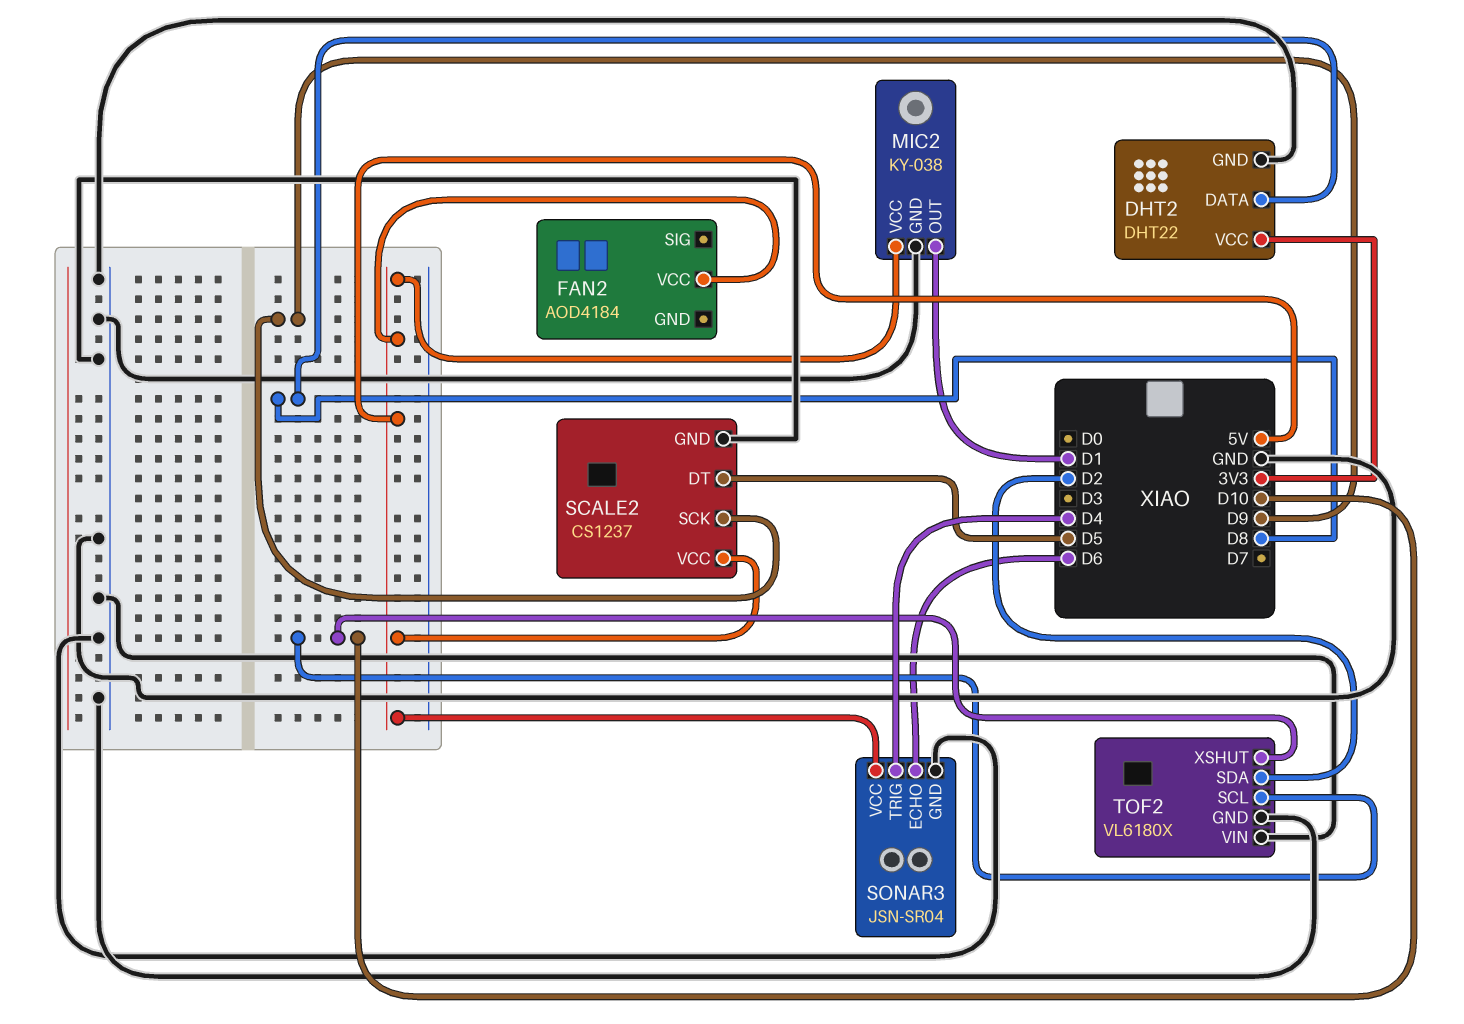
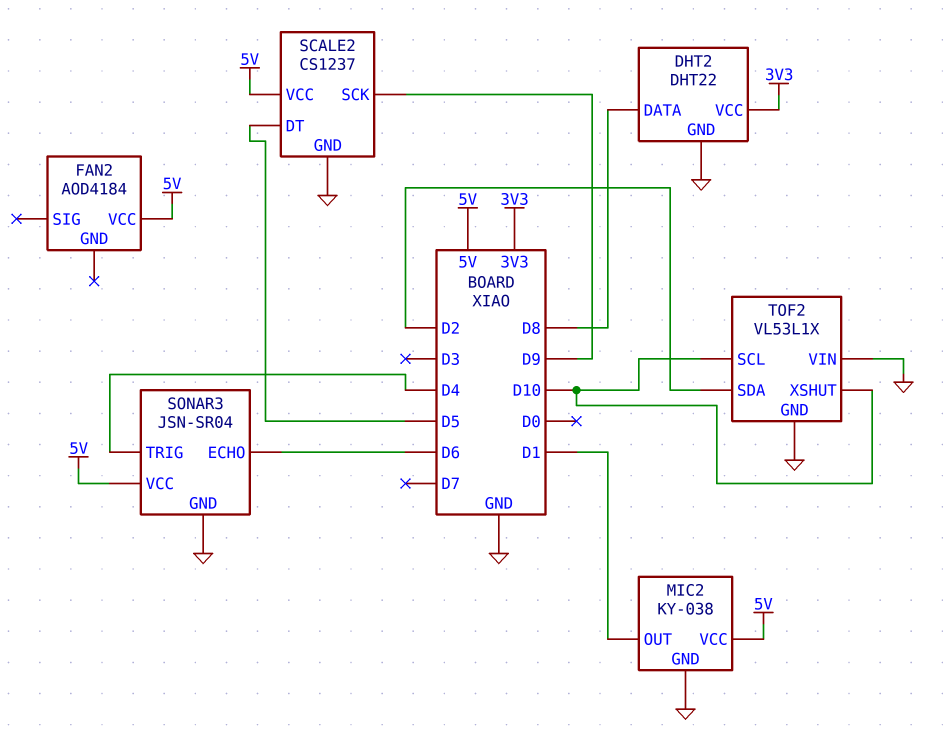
TOF2: VL6180X -> VL53L1X

